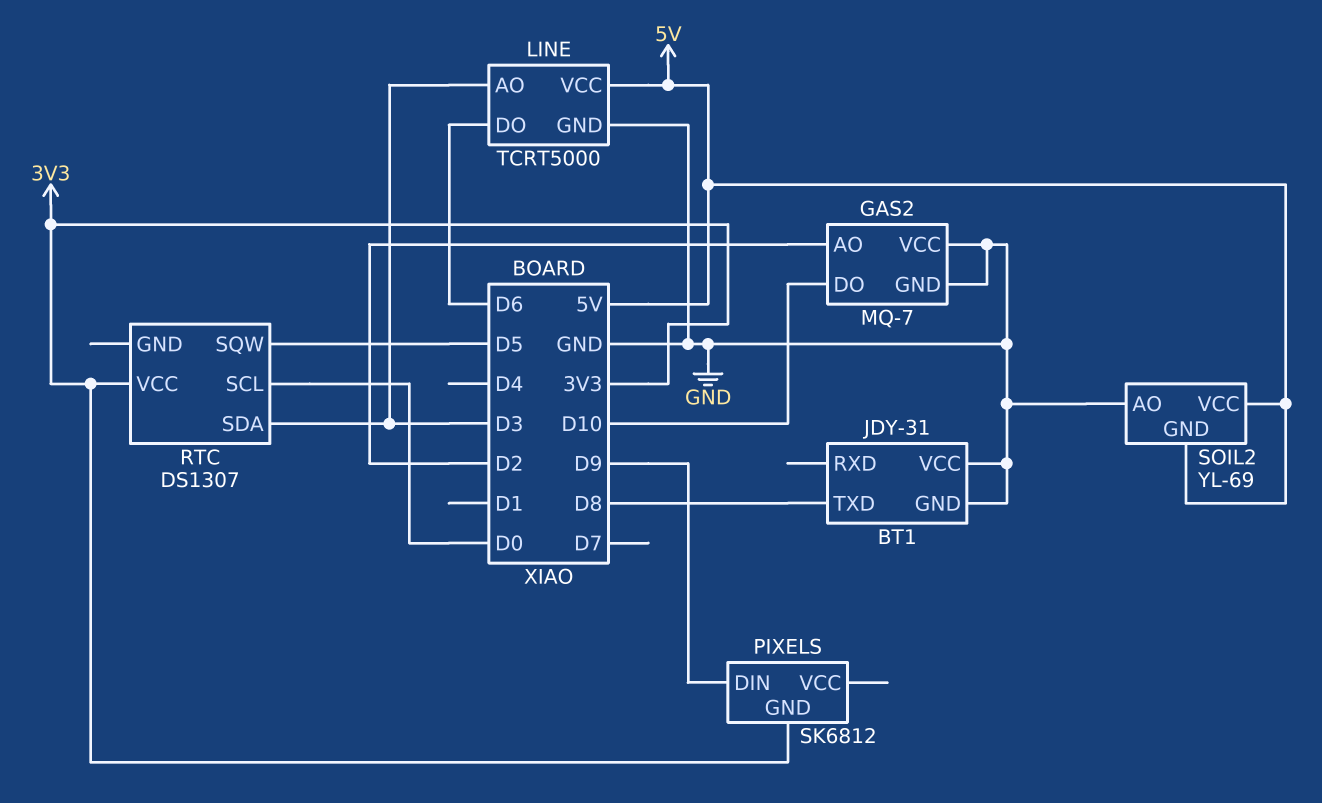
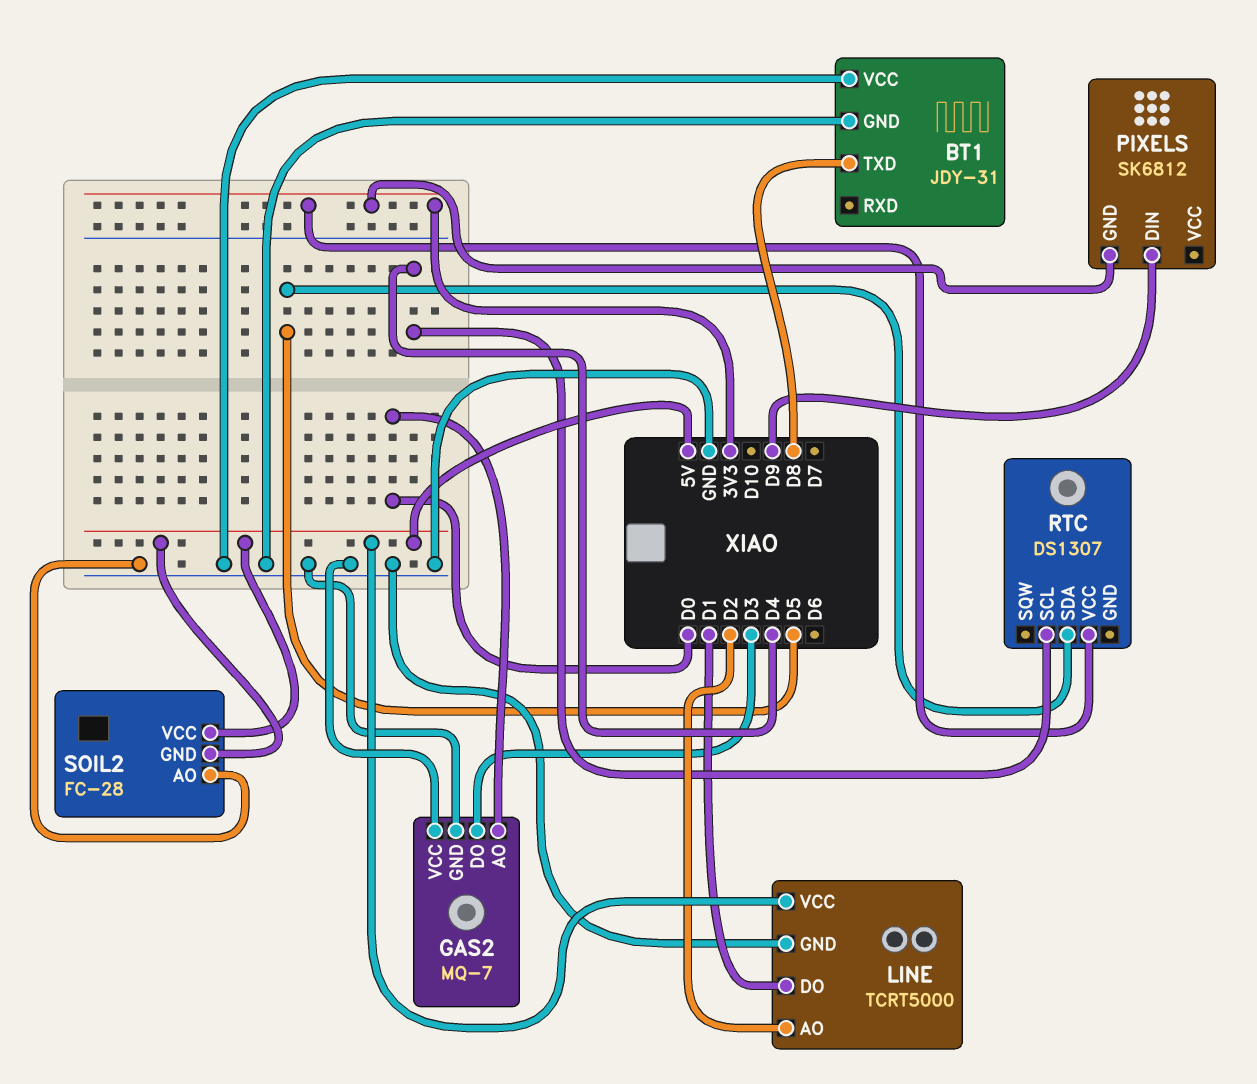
GAS2 pin AO: D2 -> D0
GAS2 pin DO: D10 -> D3
LINE pin AO: D3 -> D2
LINE pin DO: D6 -> D1
RTC pin SCL: D0 -> D4
RTC pin SDA: D3 -> D5
RTC pin SQW: D5 -> none
SOIL2: YL-69 -> FC-28

